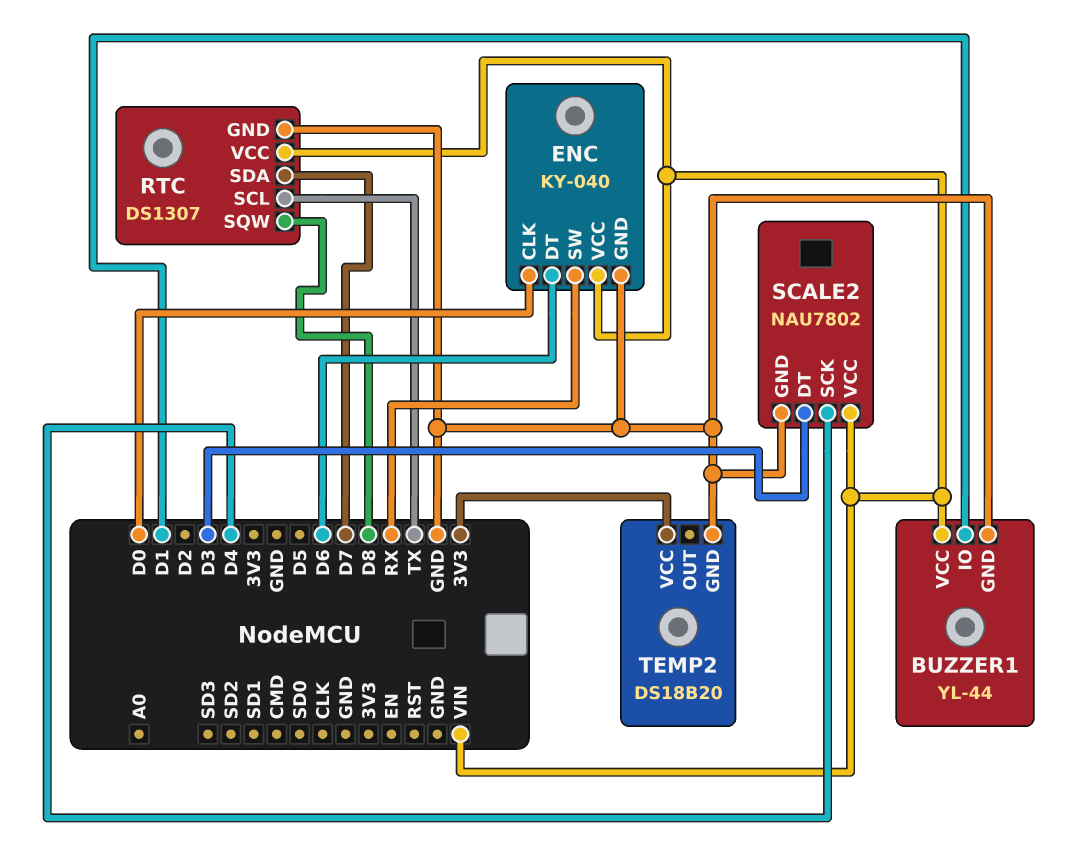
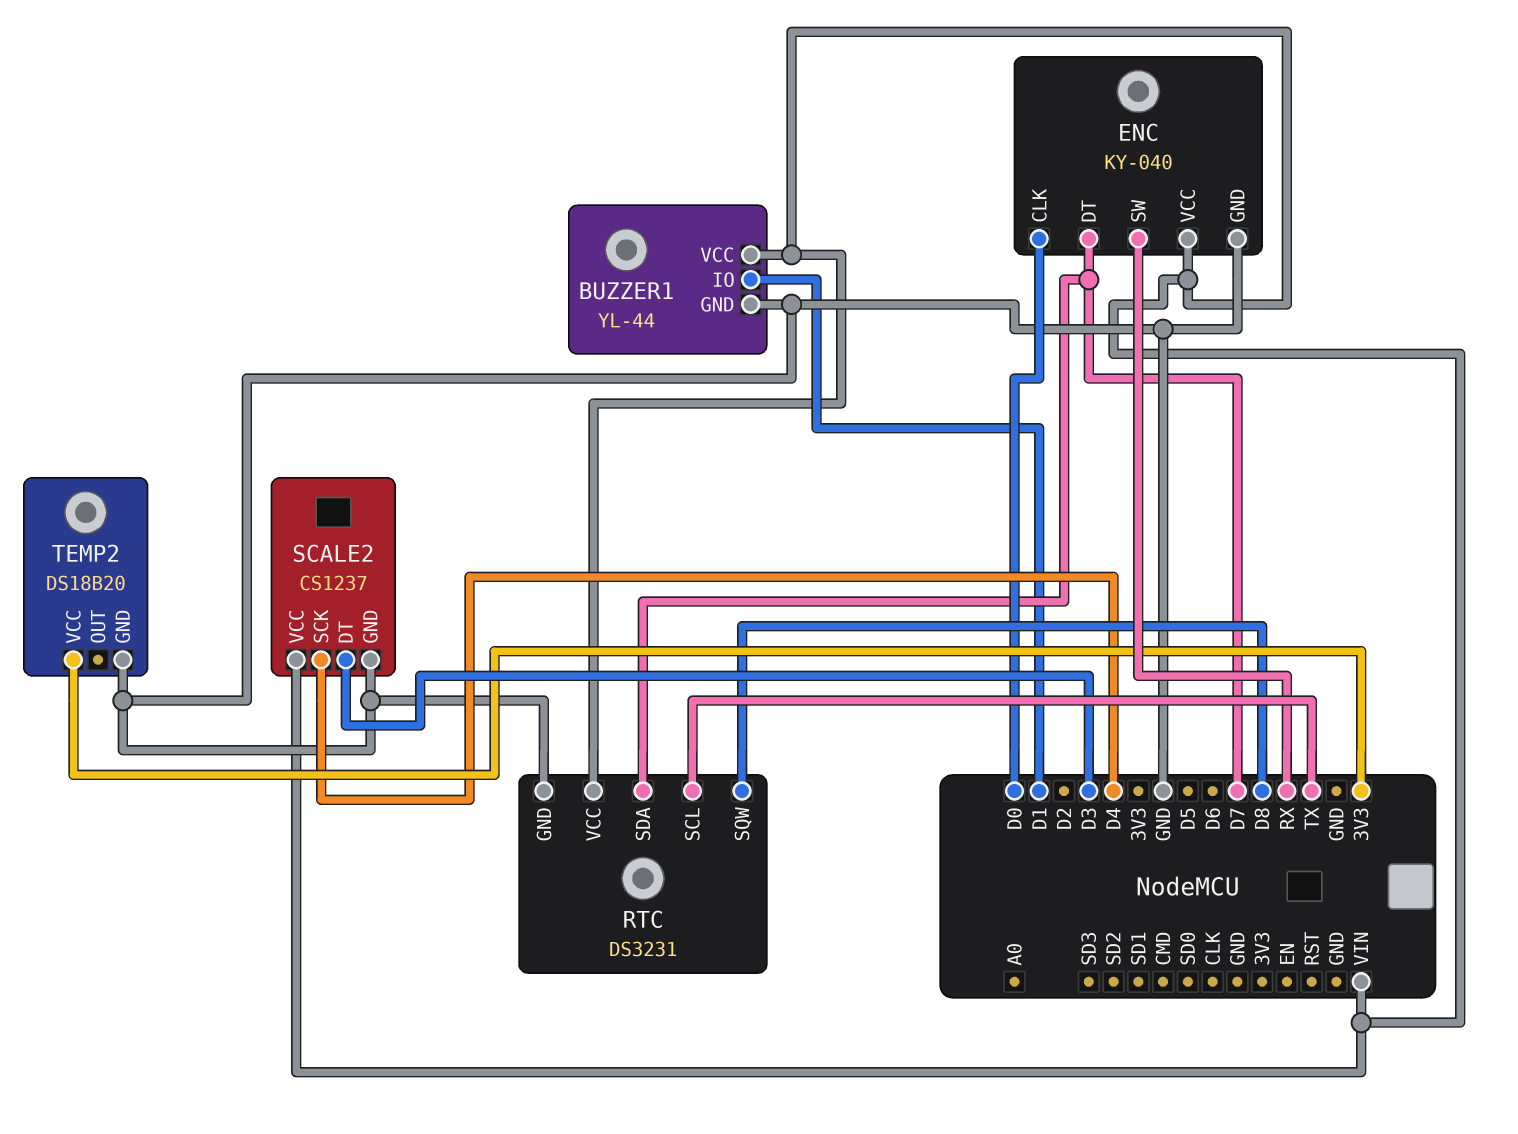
ENC pin DT: D6 -> D7
RTC: DS1307 -> DS3231
SCALE2: NAU7802 -> CS1237

